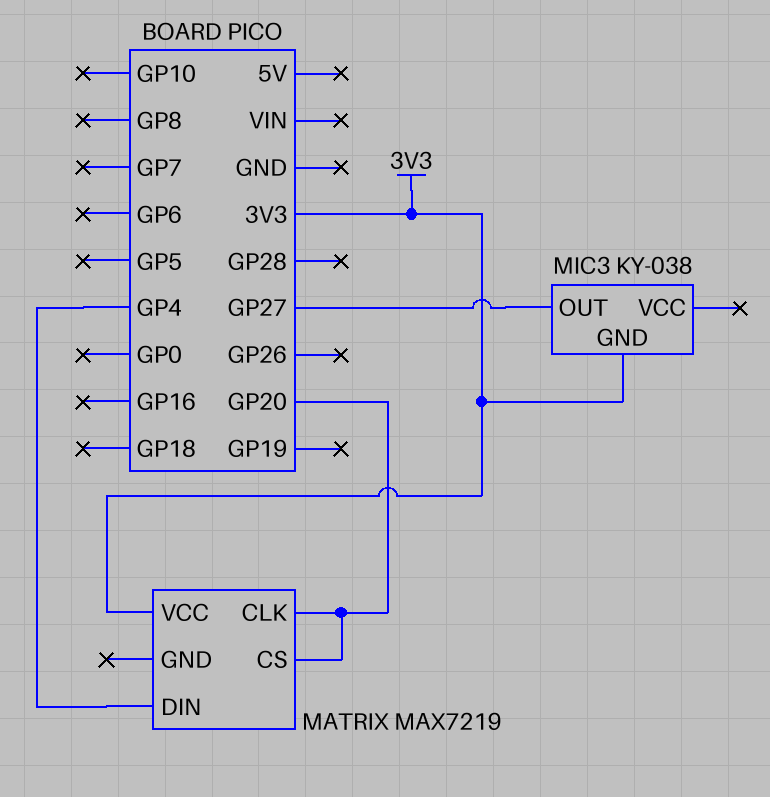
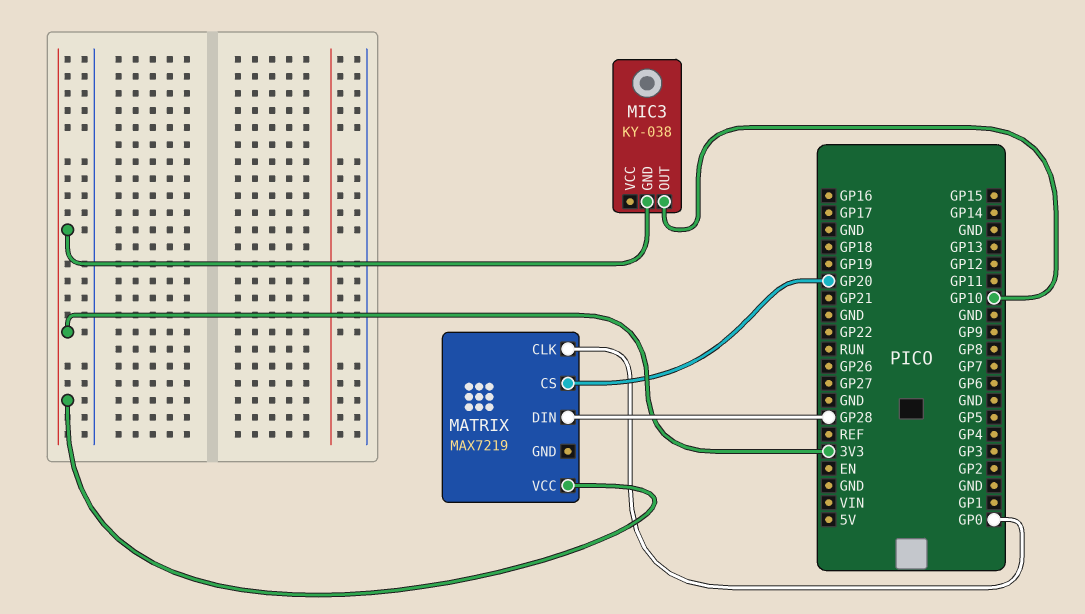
MATRIX pin CLK: GP20 -> GP0
MATRIX pin DIN: GP4 -> GP28
MIC3 pin OUT: GP27 -> GP10

